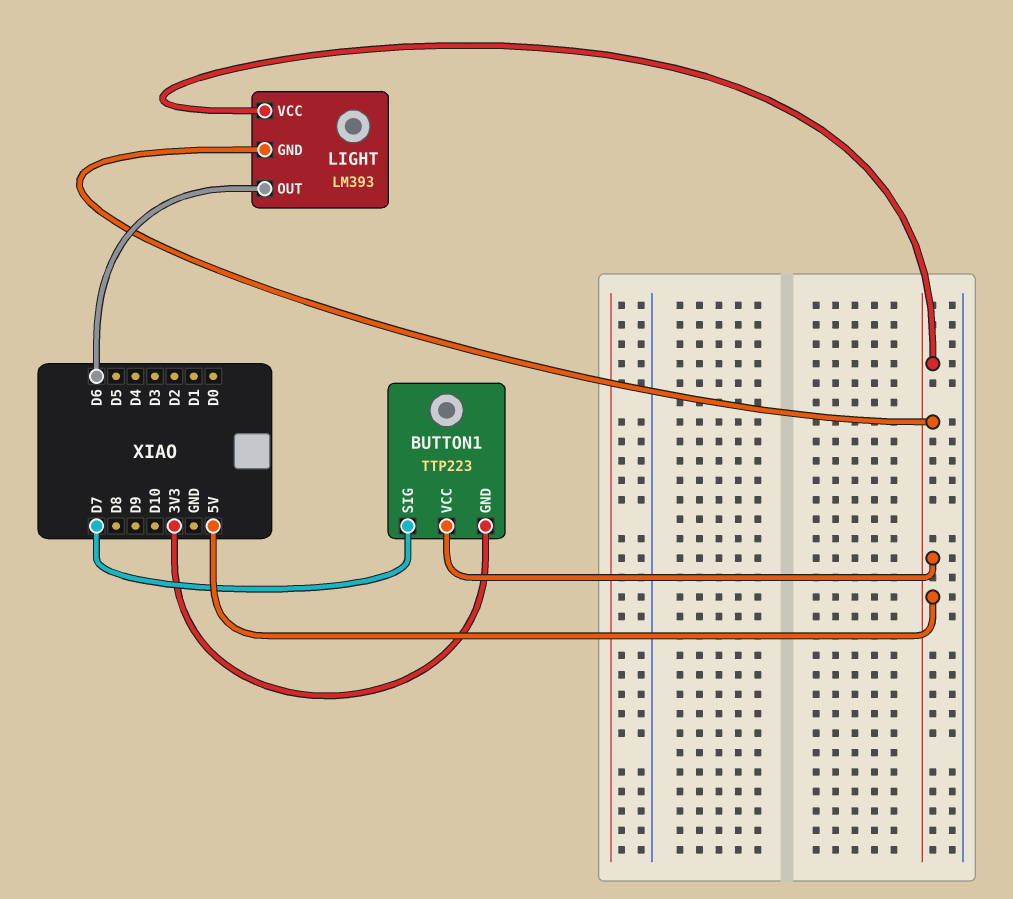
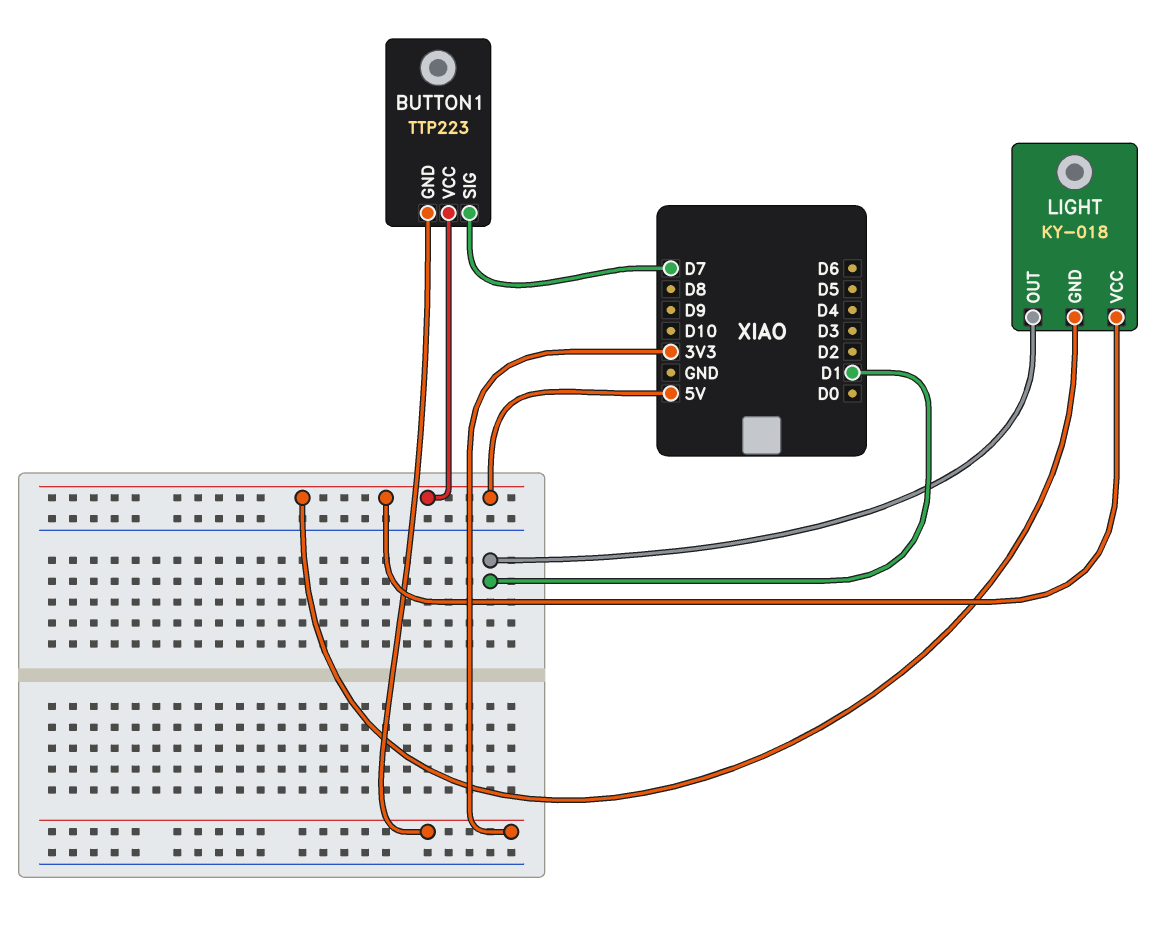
LIGHT: LM393 -> KY-018
LIGHT pin OUT: D6 -> D1

